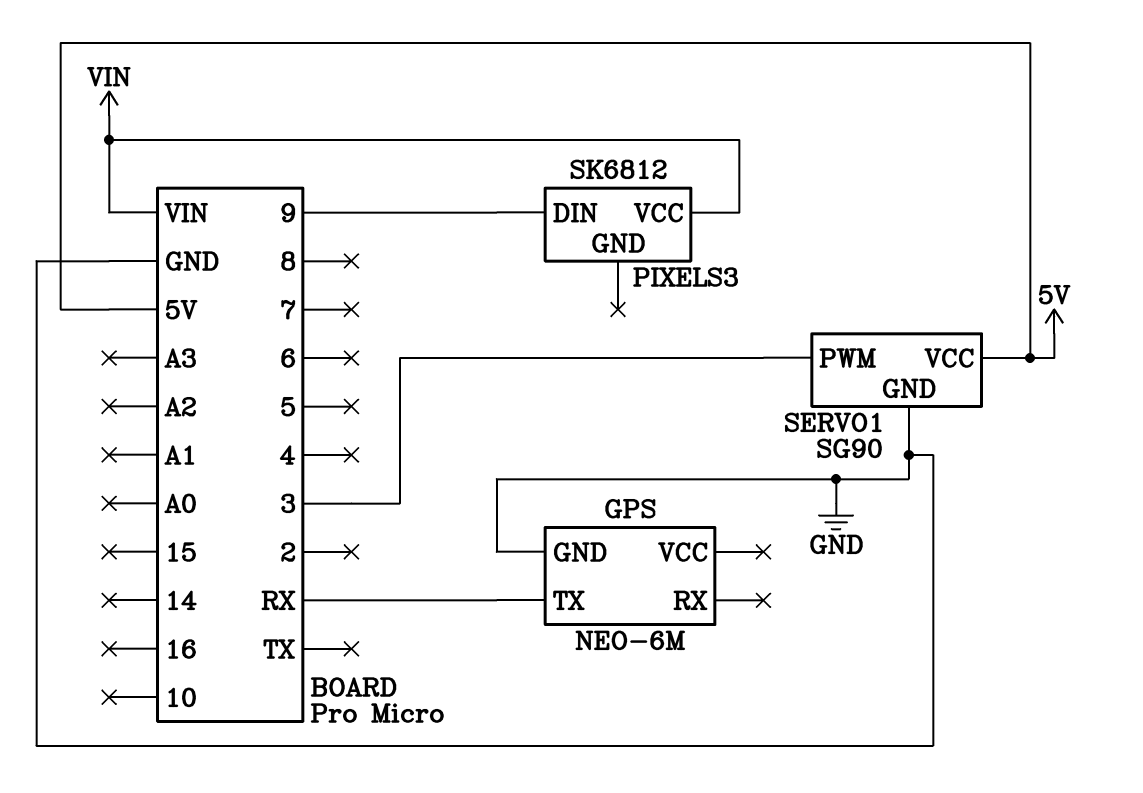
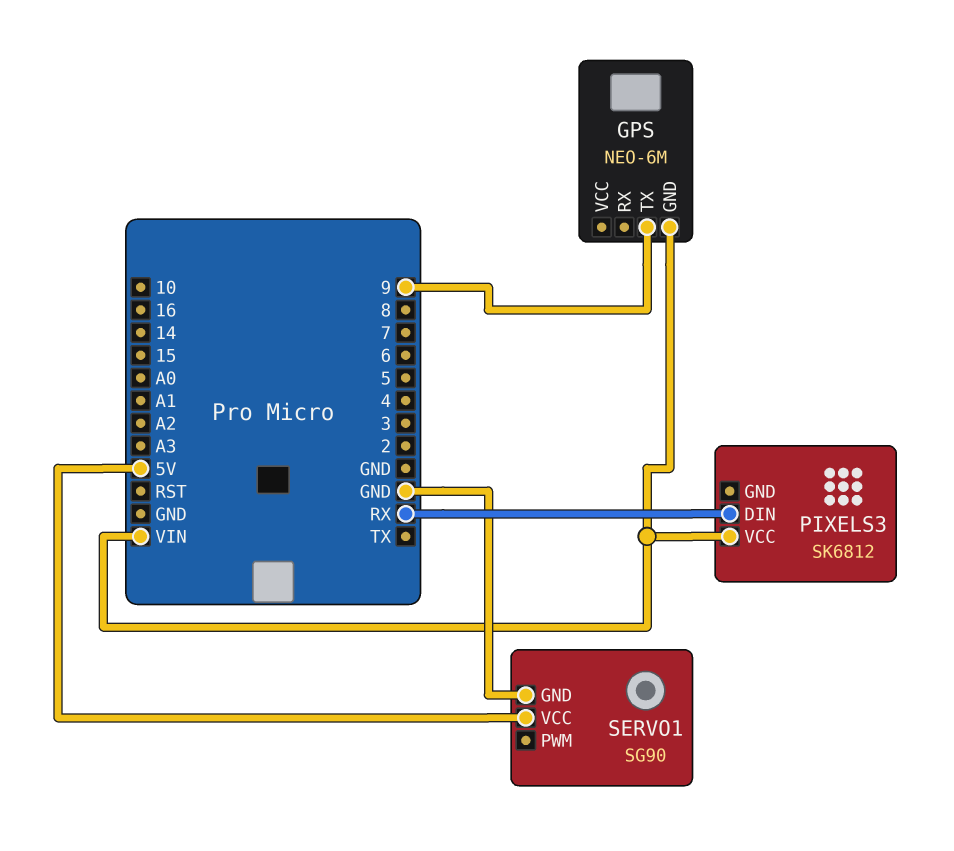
GPS pin GND: GND -> VIN
GPS pin TX: RX -> 9
PIXELS3 pin DIN: 9 -> RX
SERVO1 pin PWM: 3 -> none

